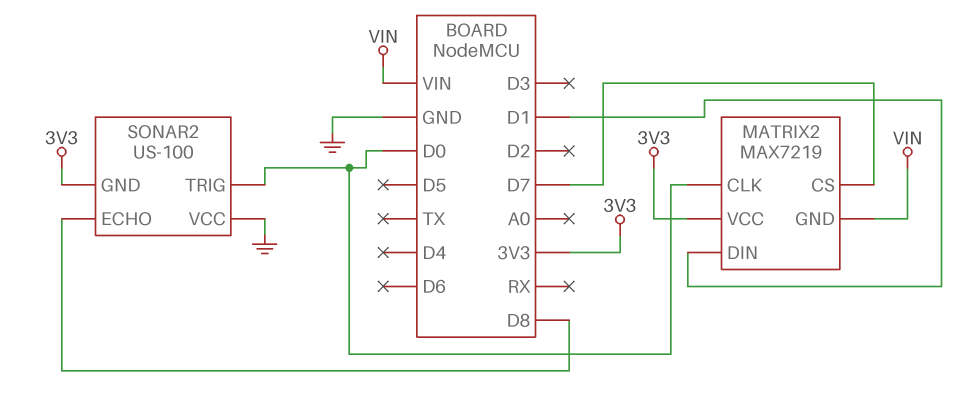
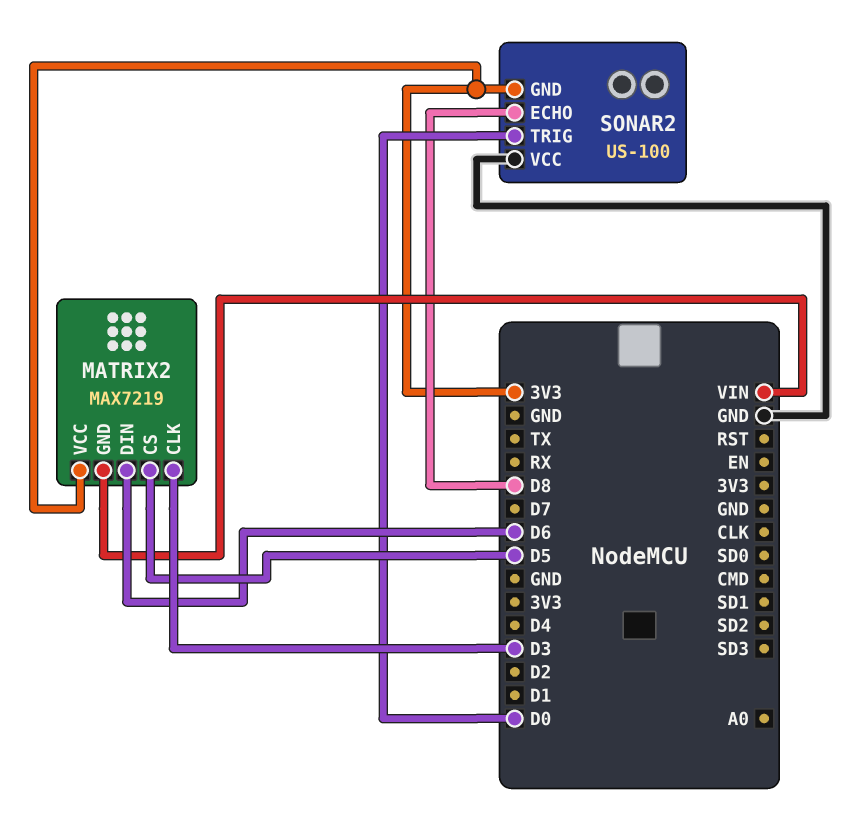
MATRIX2 pin CLK: D0 -> D3
MATRIX2 pin CS: D7 -> D5
MATRIX2 pin DIN: D1 -> D6

